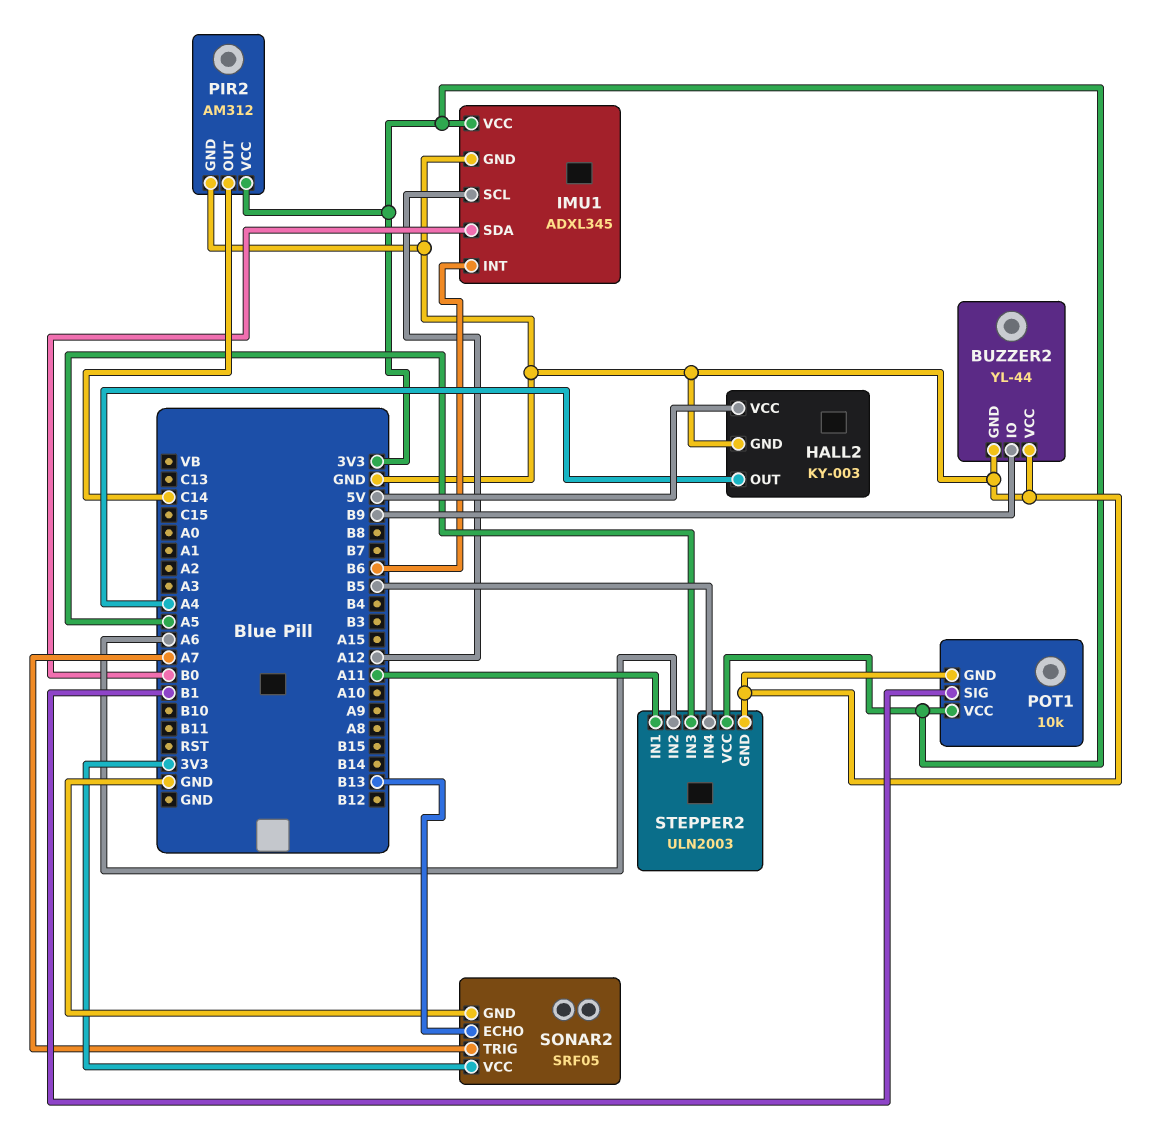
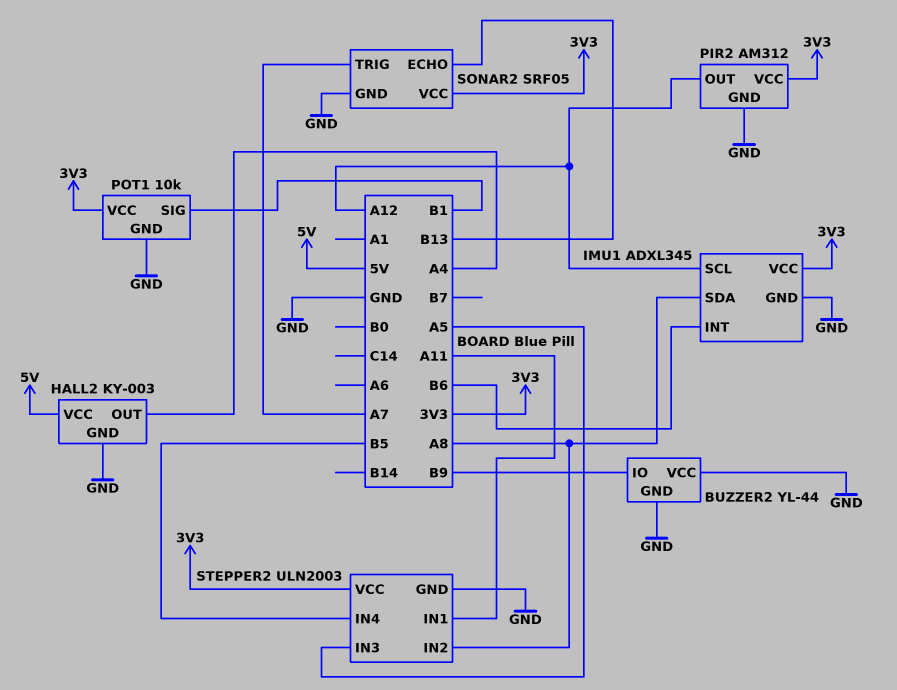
IMU1 pin SDA: B0 -> A8
PIR2 pin OUT: C14 -> A12
STEPPER2 pin IN2: A6 -> A8

